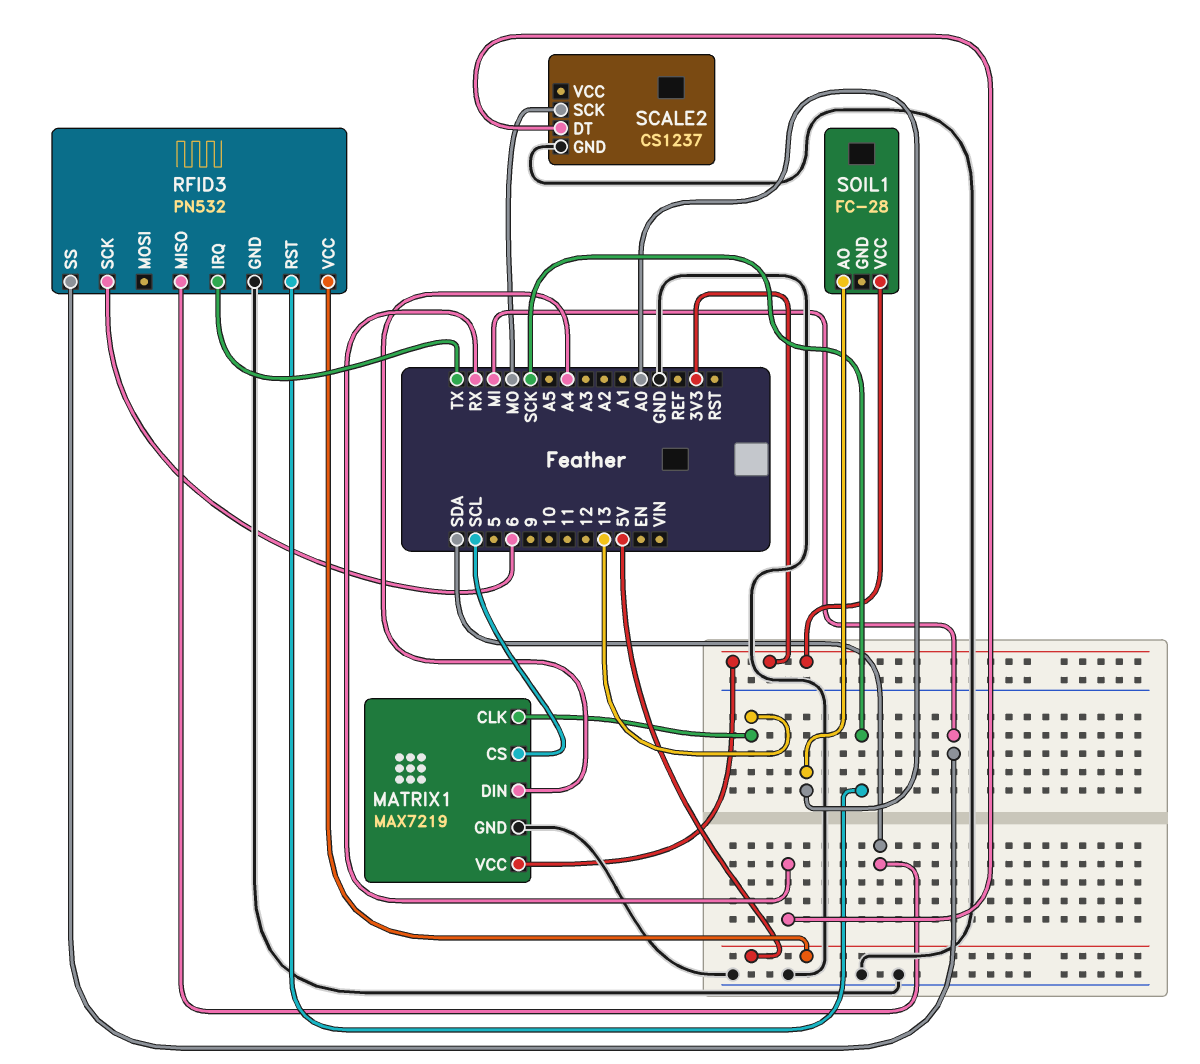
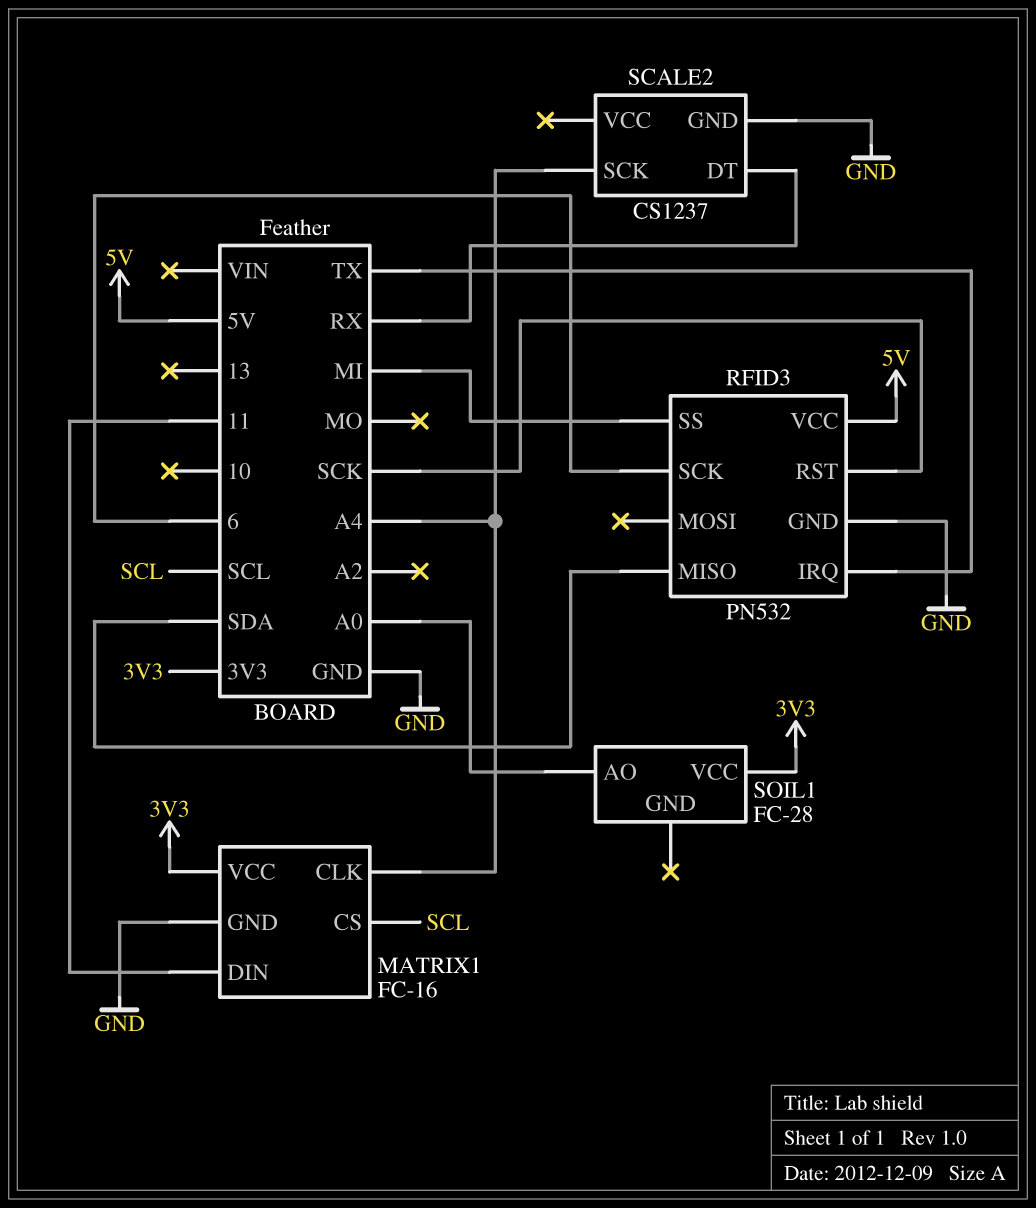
MATRIX1: MAX7219 -> FC-16
MATRIX1 pin CLK: 13 -> A4
MATRIX1 pin DIN: A4 -> 11
SCALE2 pin SCK: MO -> A4

